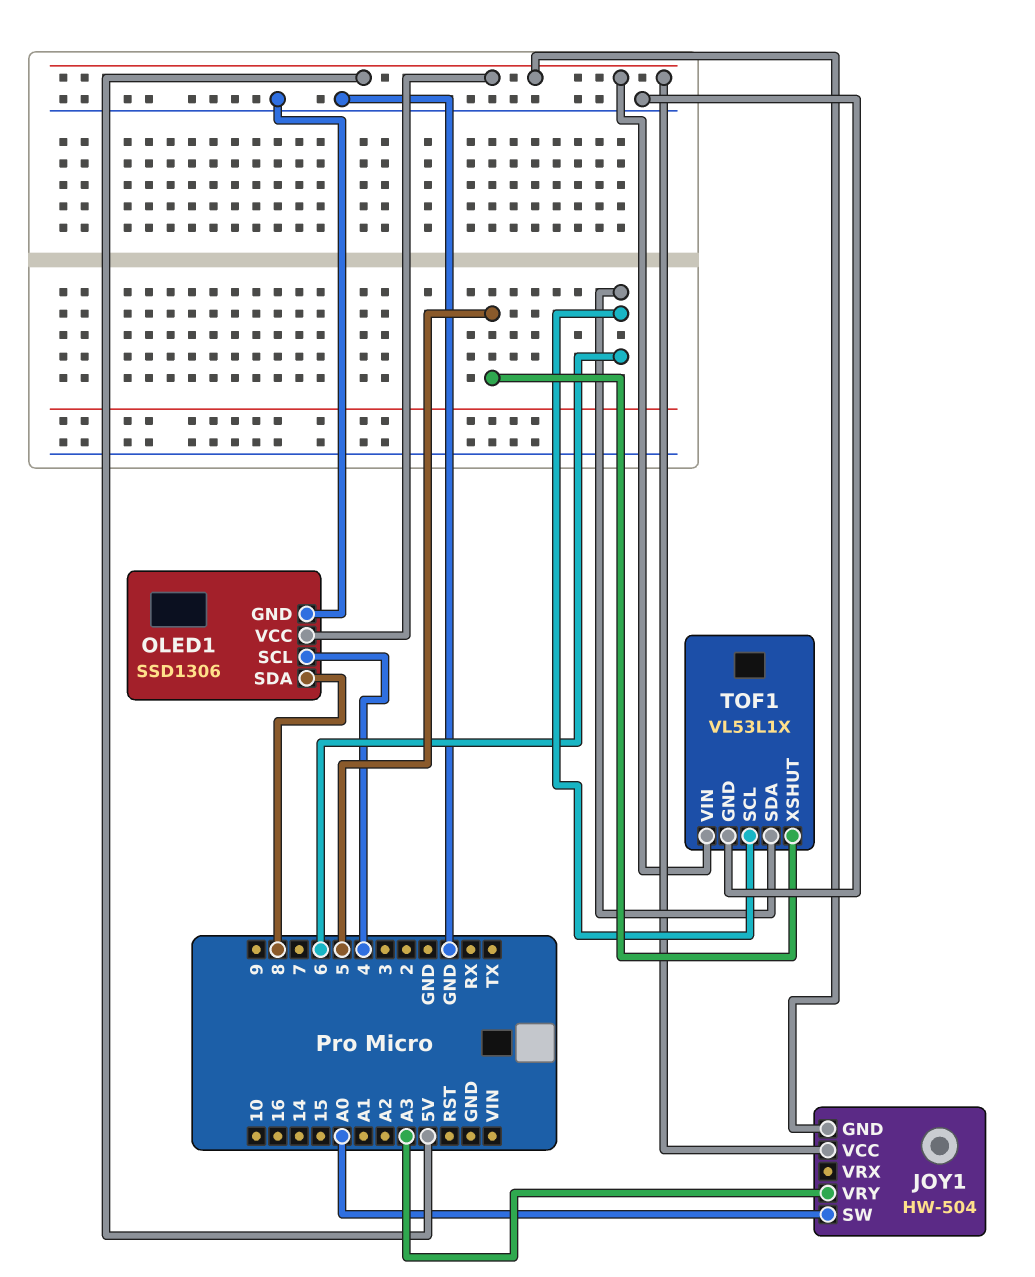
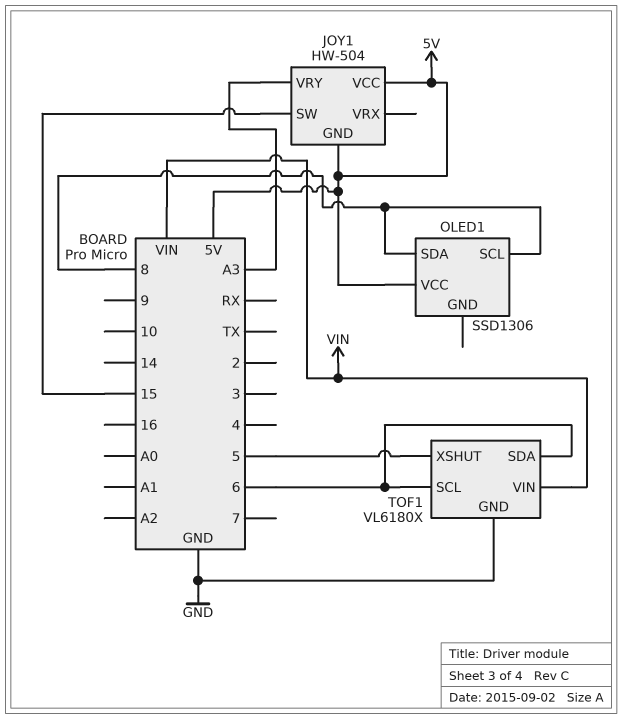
JOY1 pin SW: A0 -> 15
OLED1 pin GND: GND -> none
OLED1 pin SCL: 4 -> 8
TOF1: VL53L1X -> VL6180X
TOF1 pin VIN: 5V -> VIN

